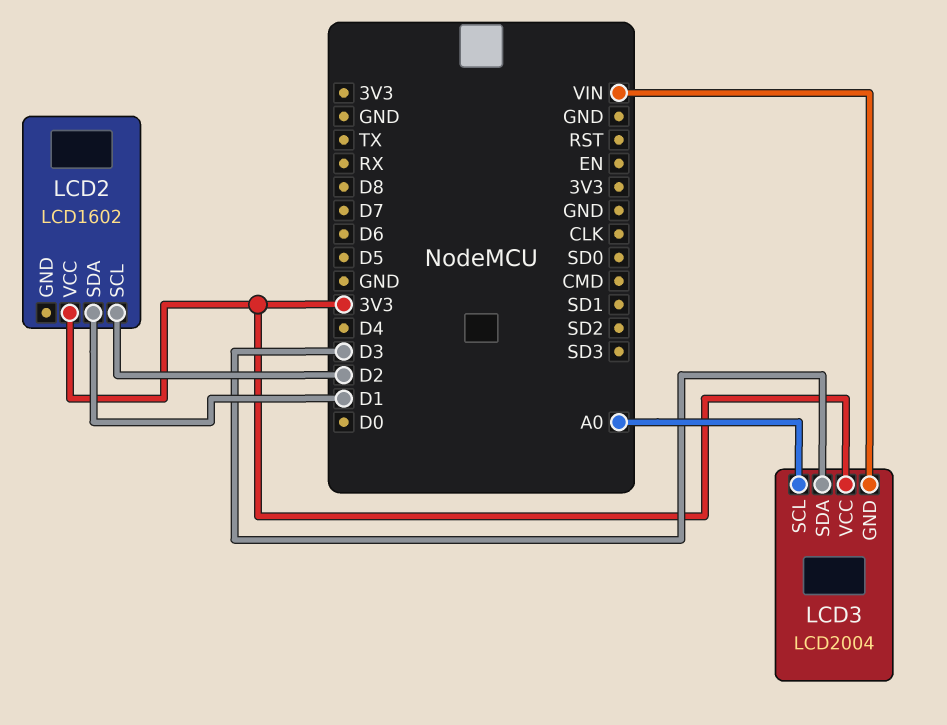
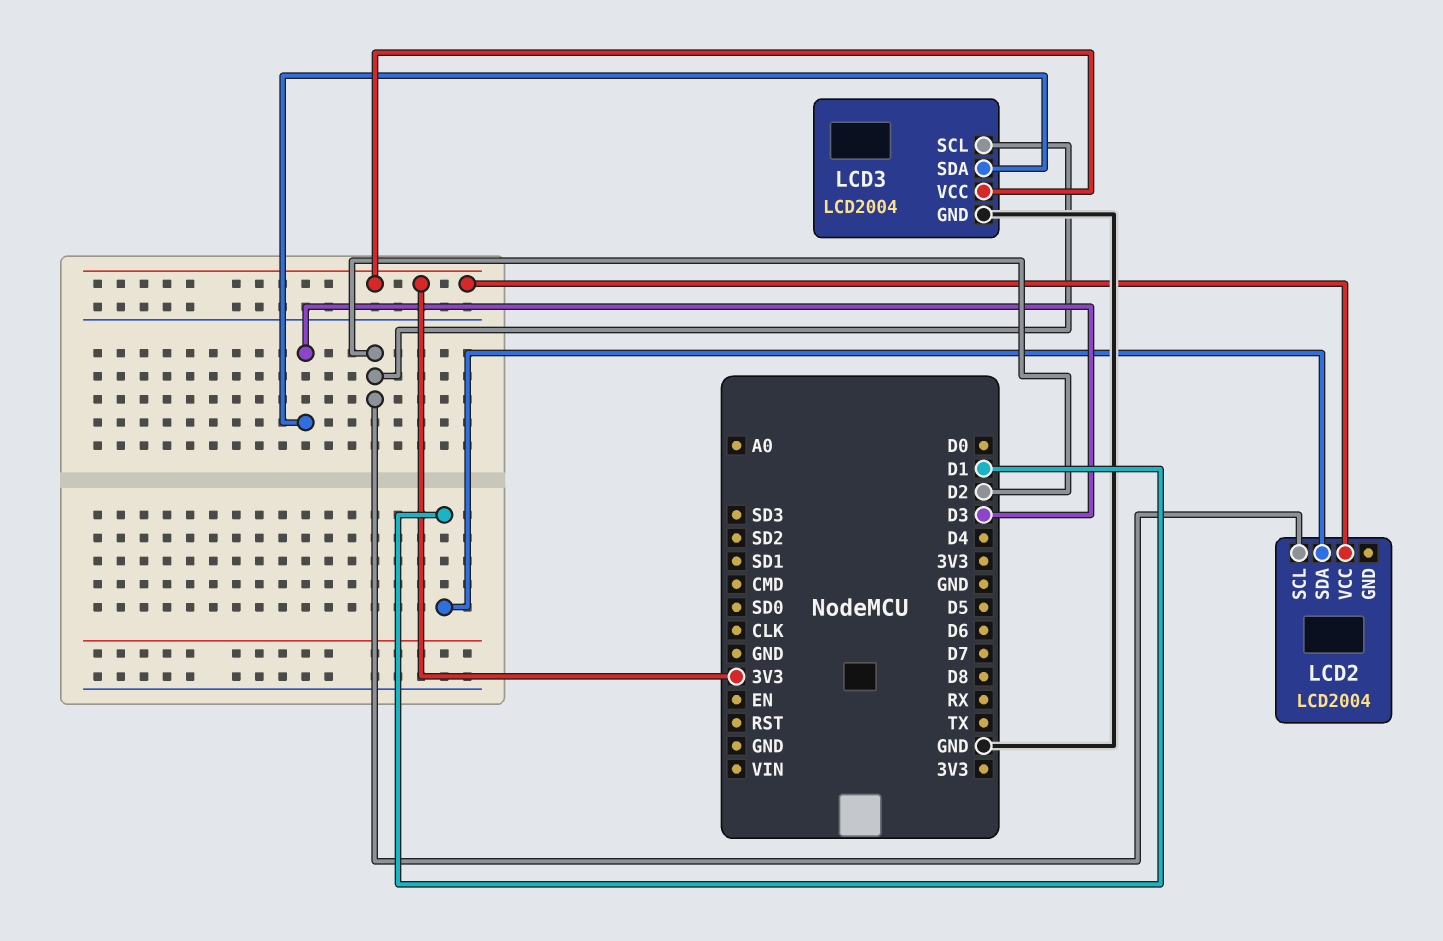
LCD2: LCD1602 -> LCD2004
LCD3 pin GND: VIN -> GND
LCD3 pin SCL: A0 -> D2

